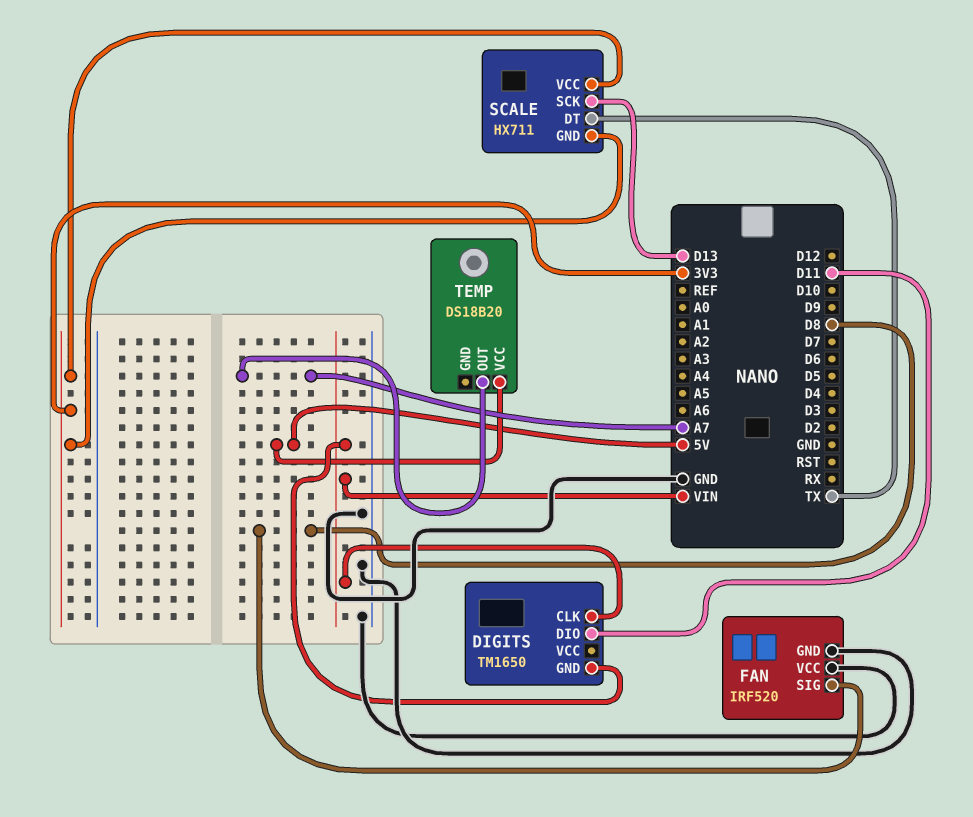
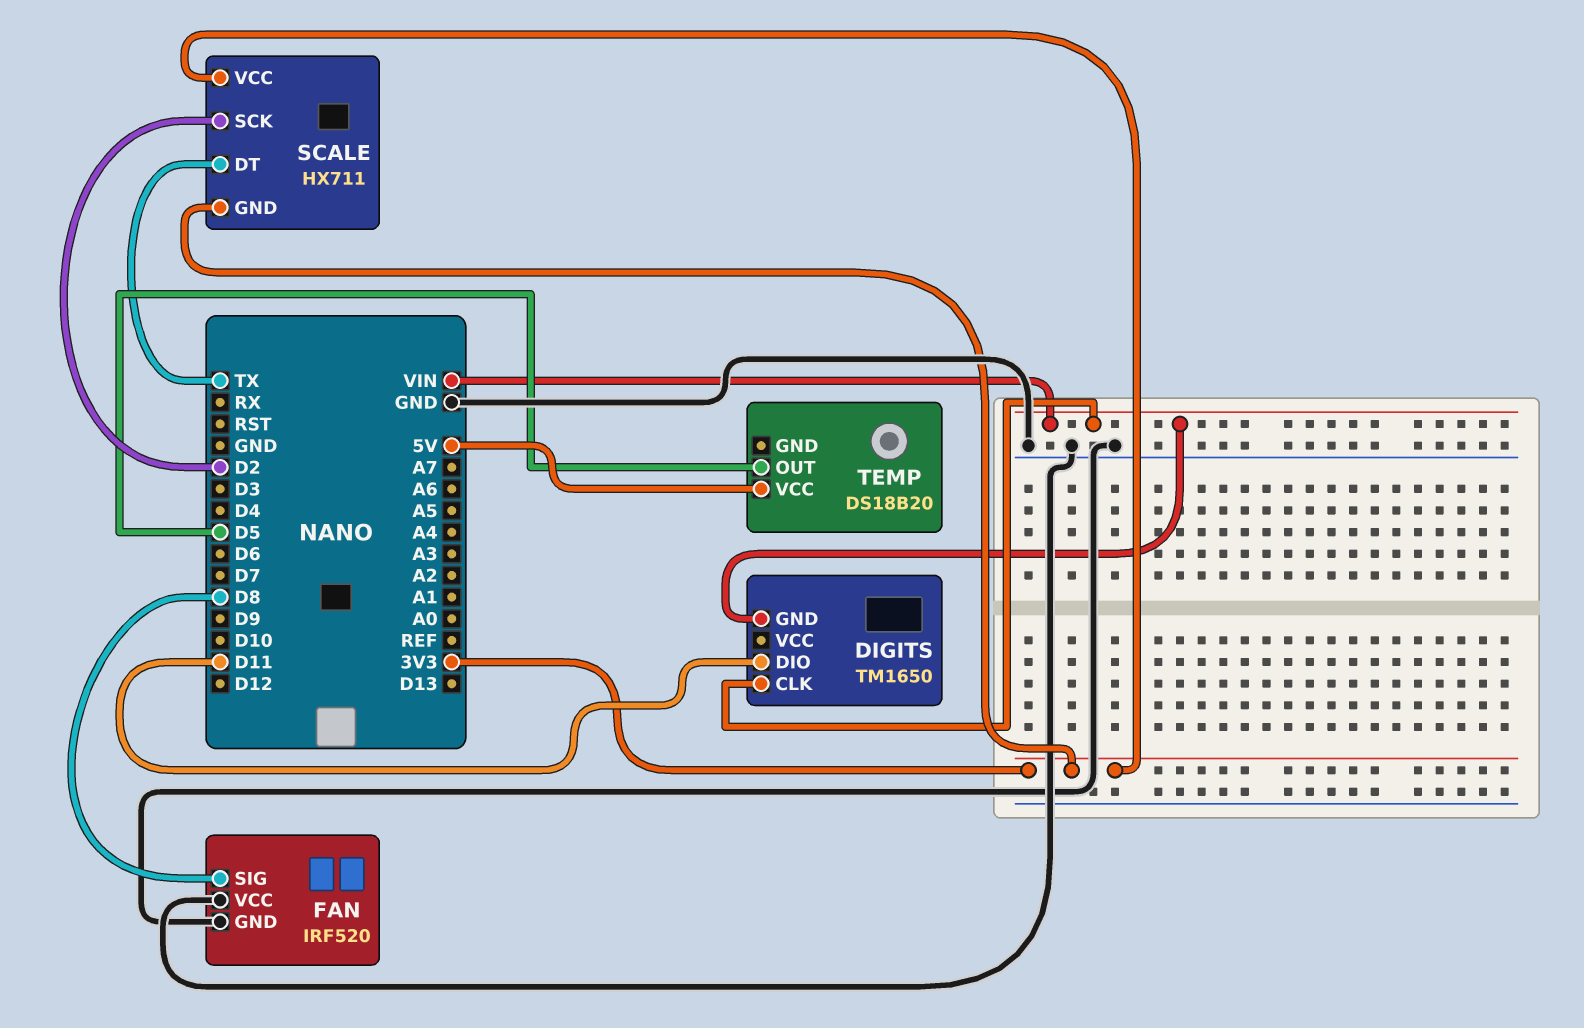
SCALE pin SCK: D13 -> D2
TEMP pin OUT: A7 -> D5

